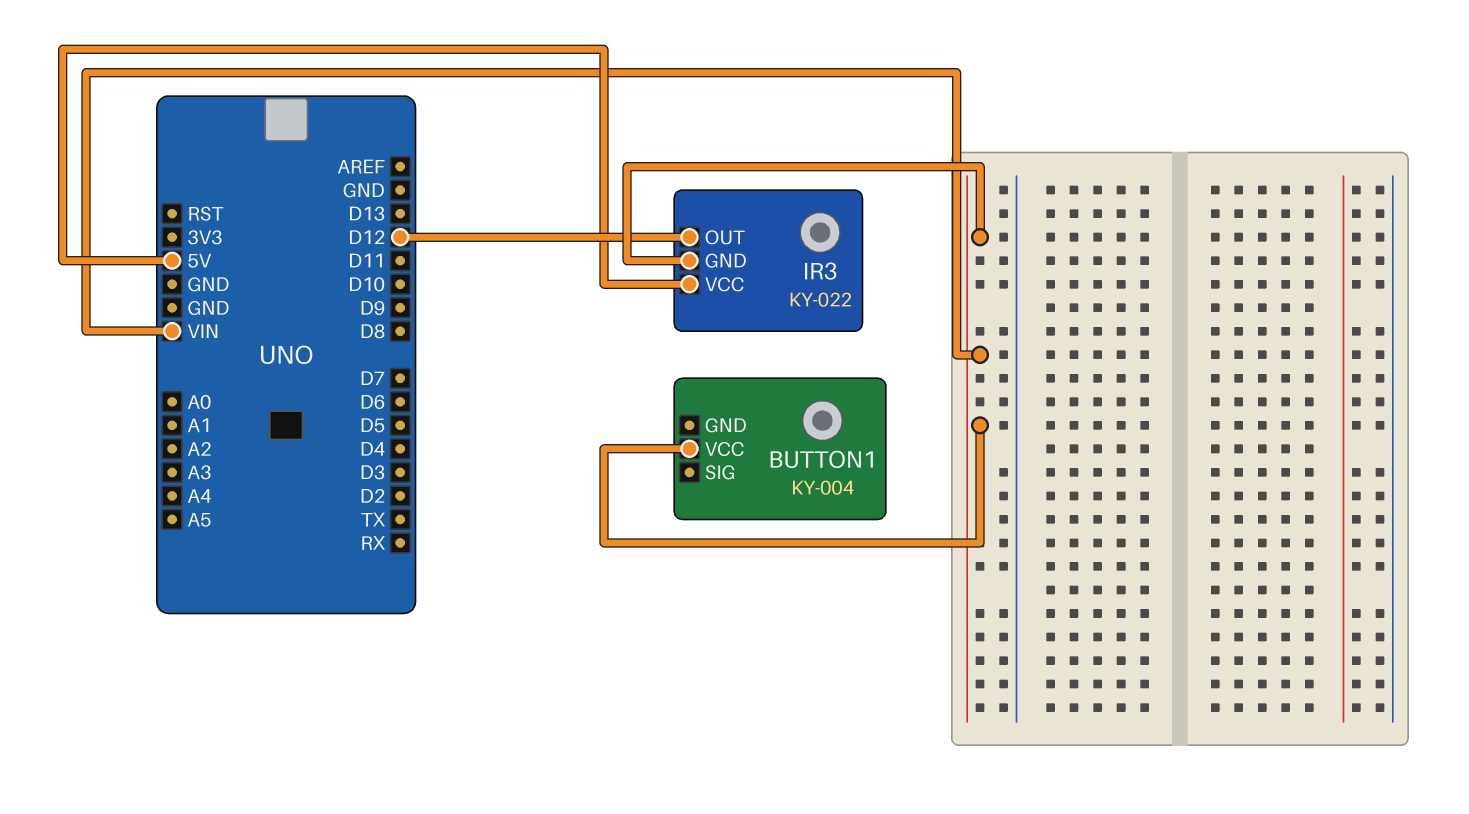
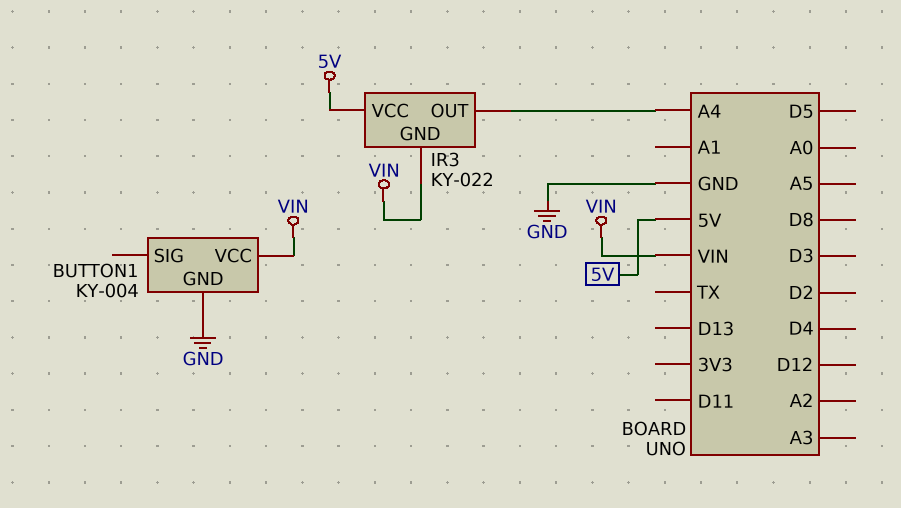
BUTTON1 pin GND: none -> GND
IR3 pin OUT: D12 -> A4

